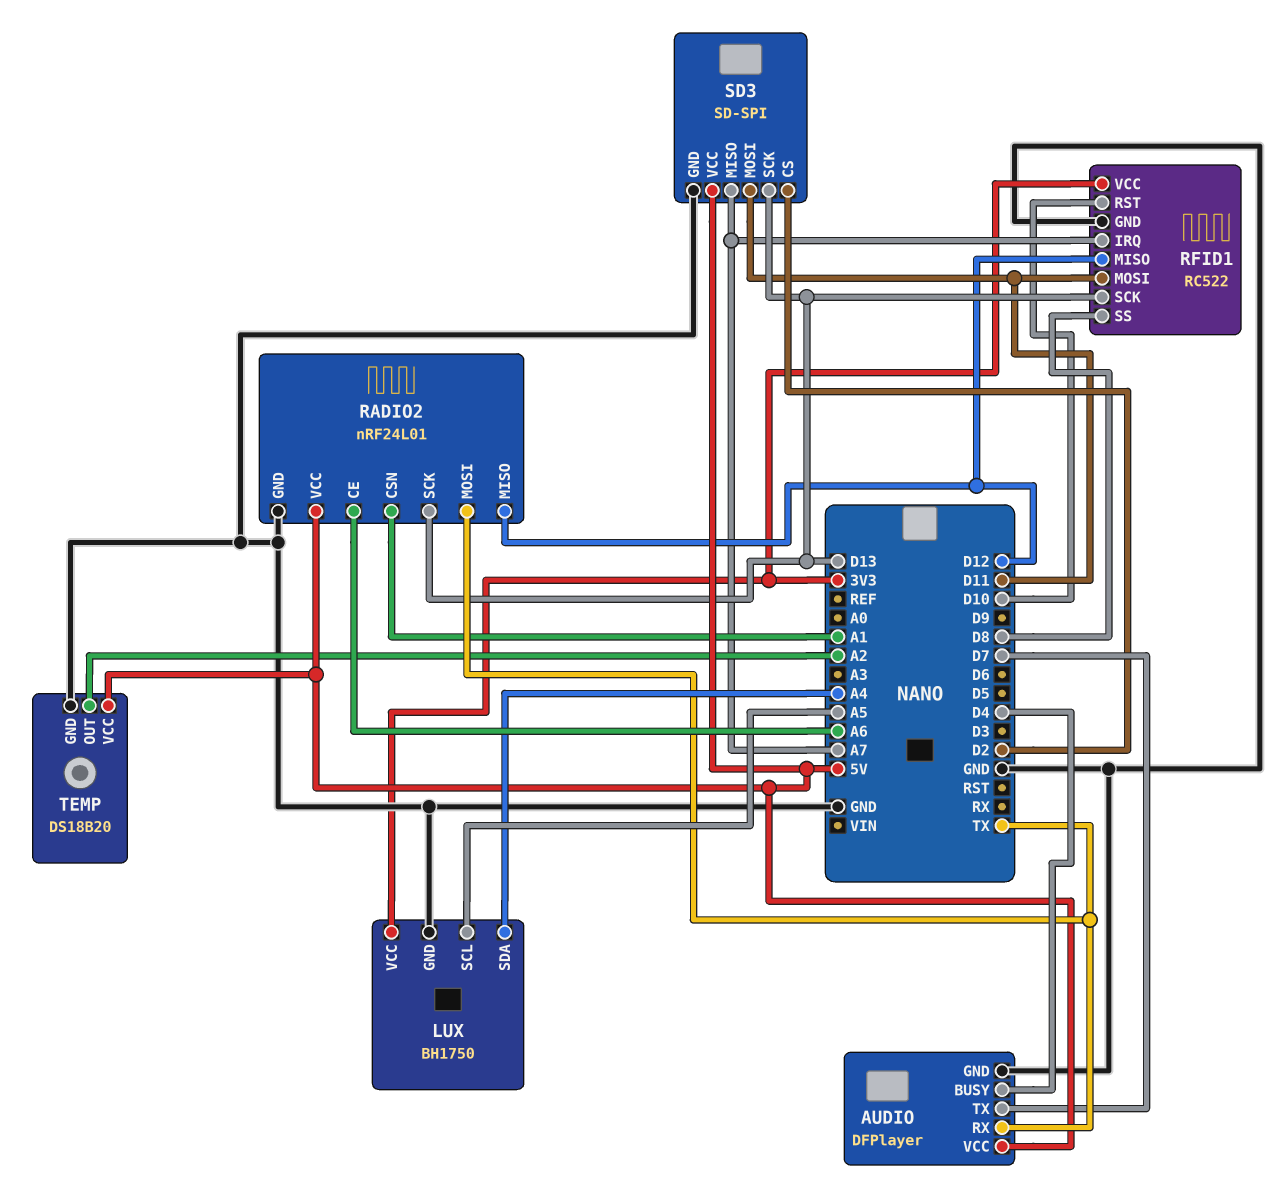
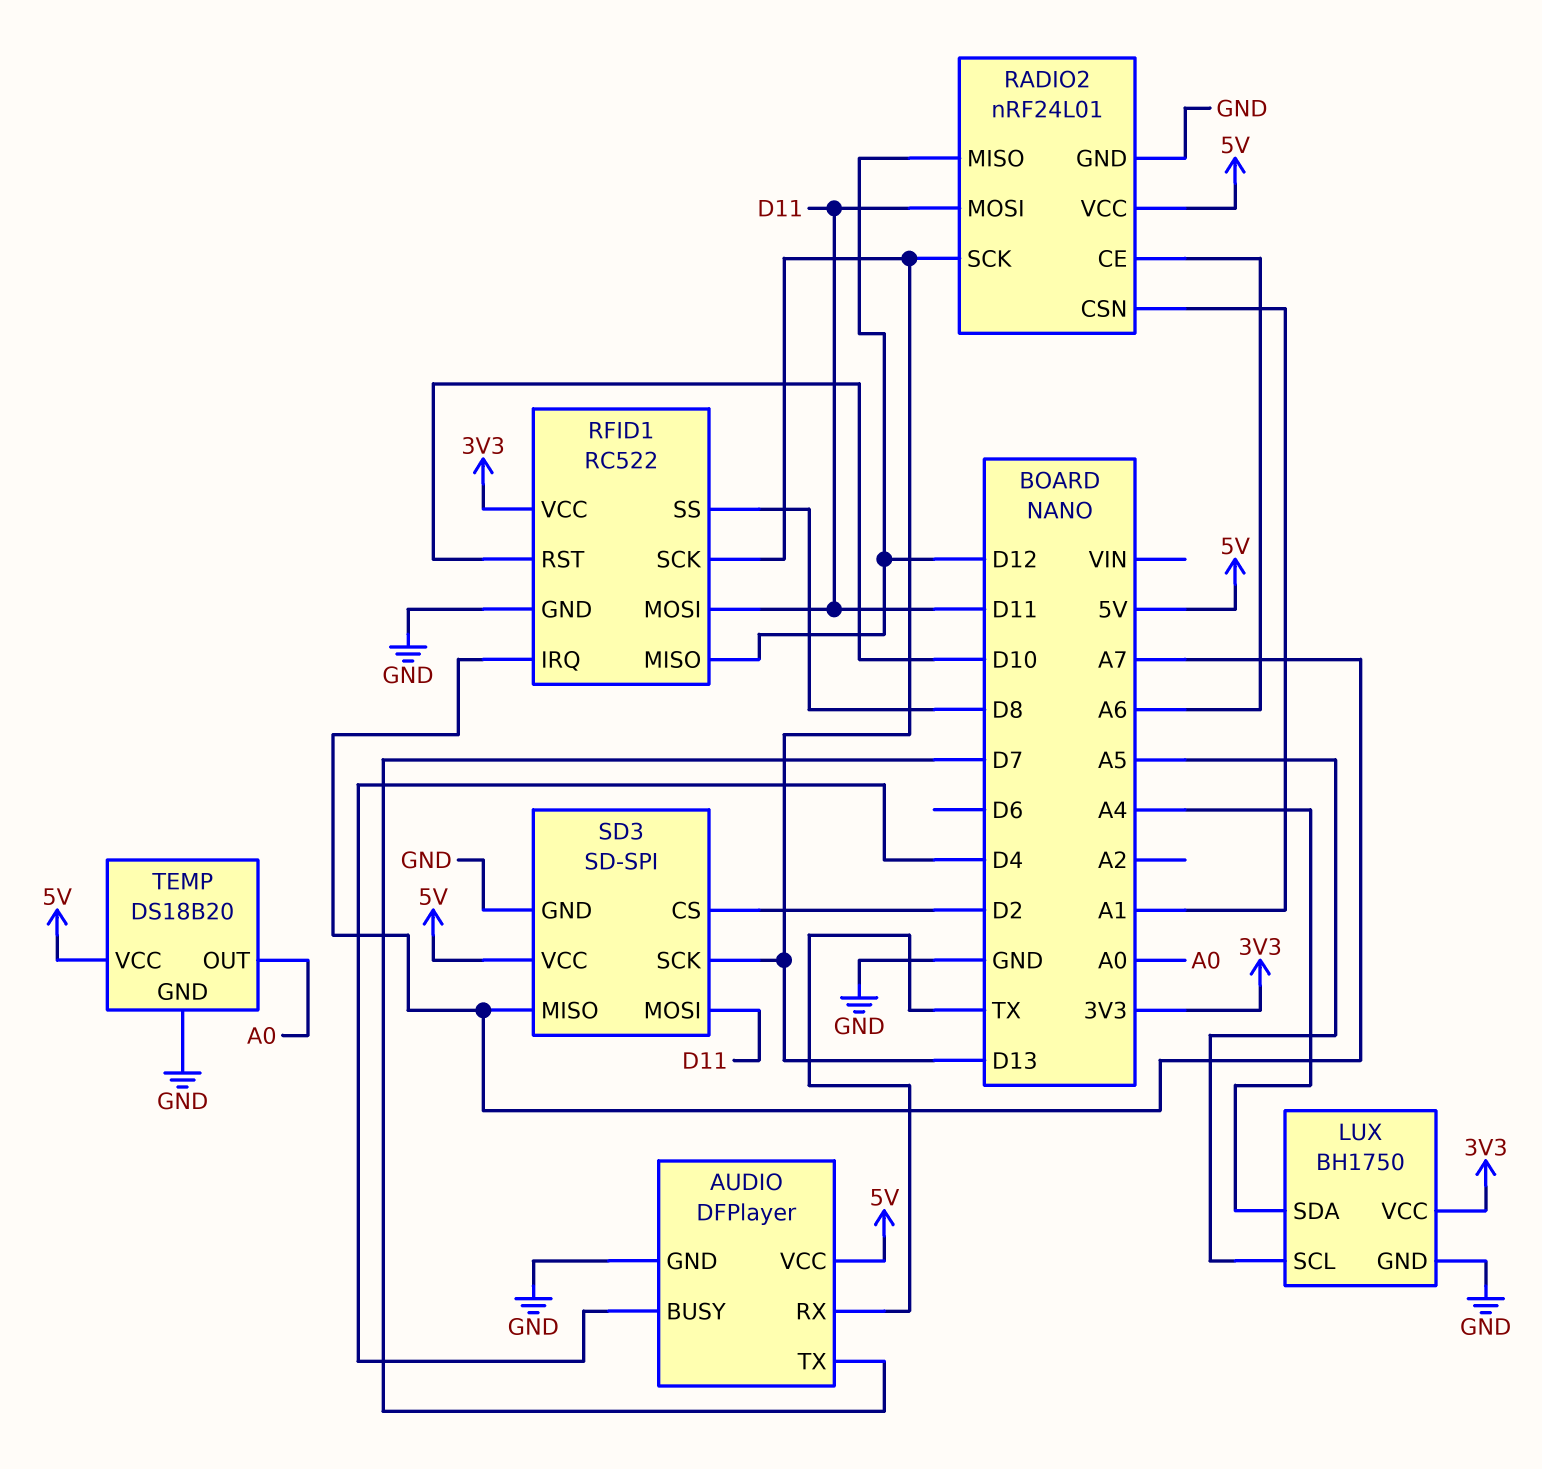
RADIO2 pin MOSI: TX -> D11
TEMP pin OUT: A2 -> A0

